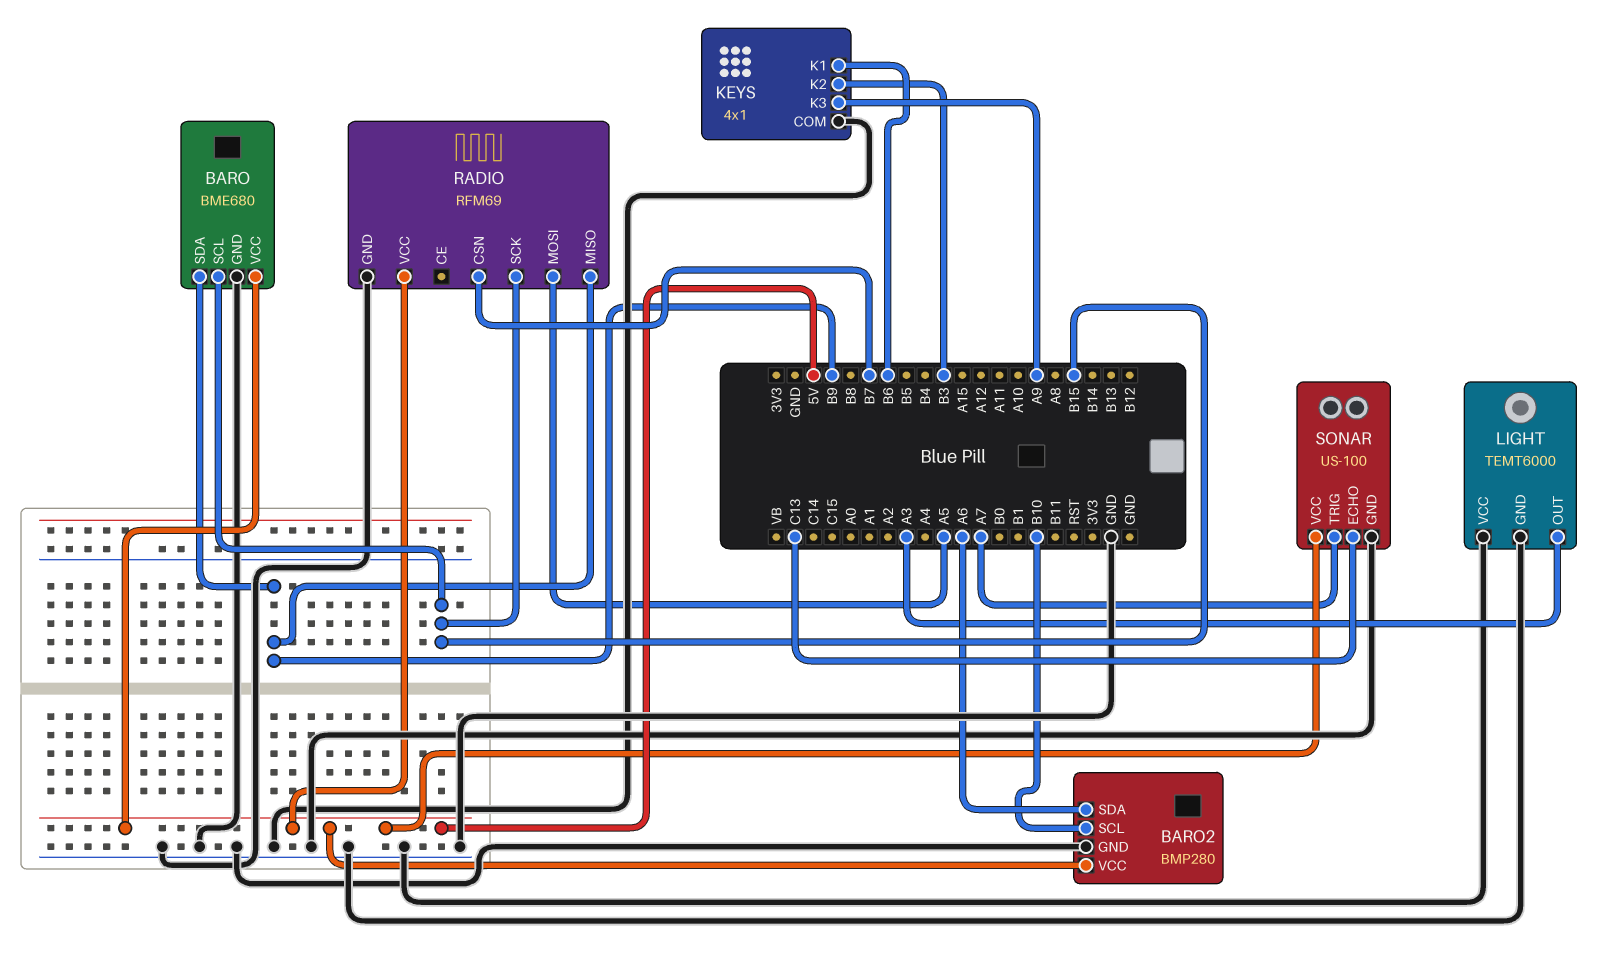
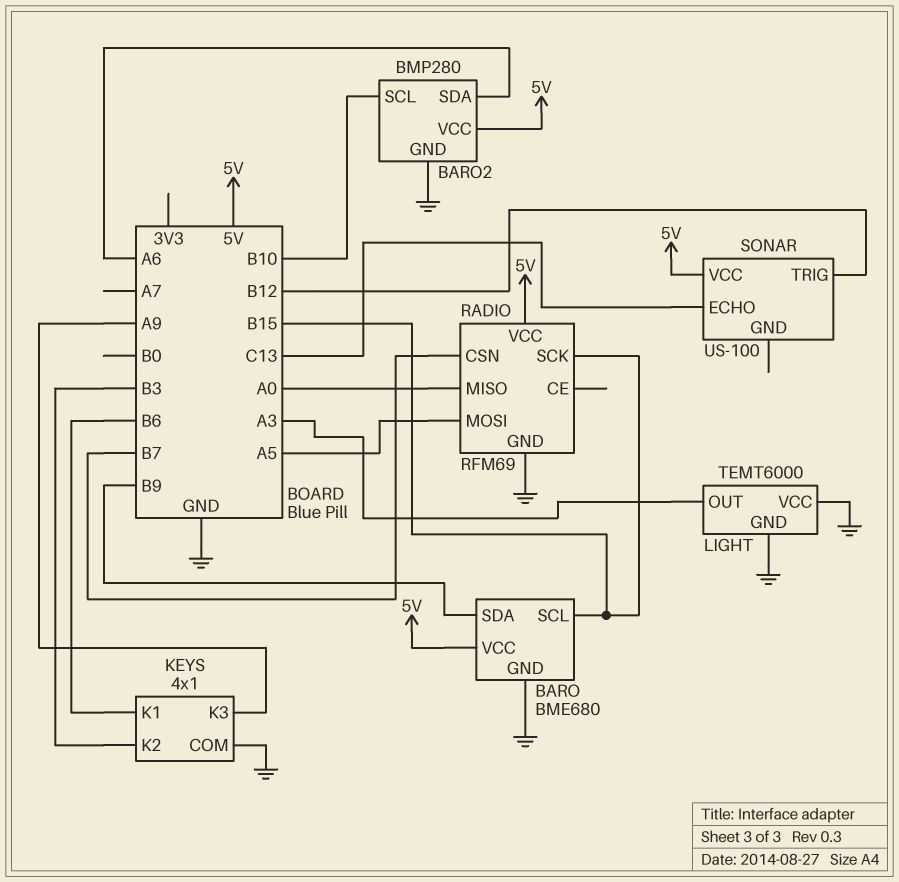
RADIO pin MISO: B9 -> A0
SONAR pin GND: GND -> none
SONAR pin TRIG: A7 -> B12

